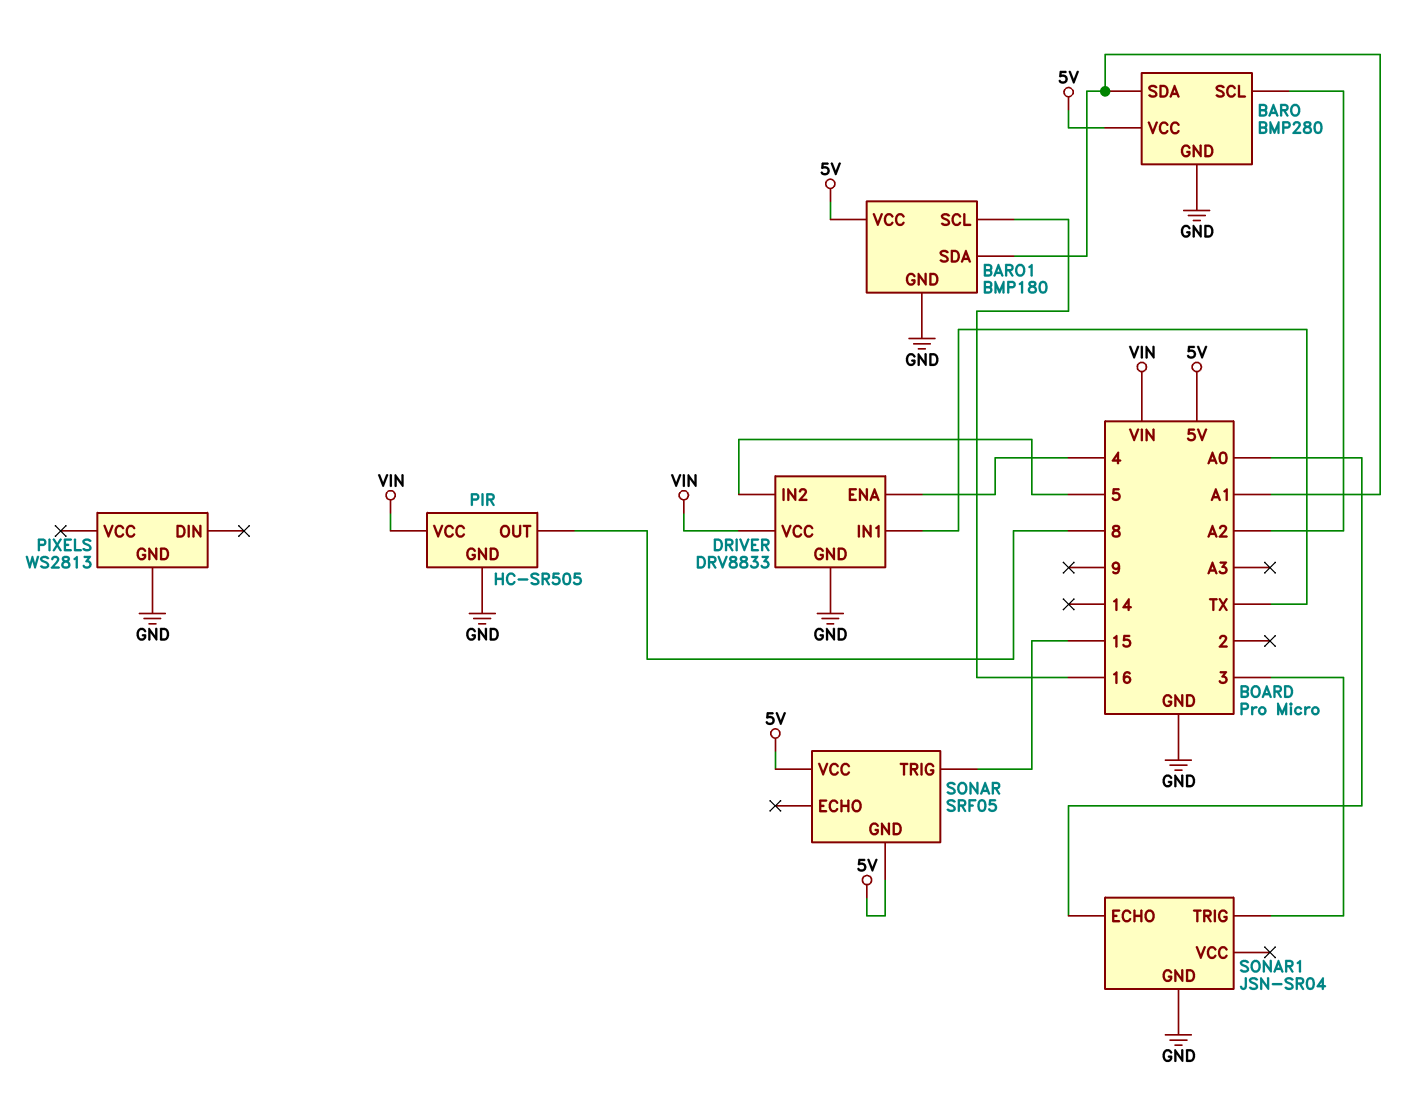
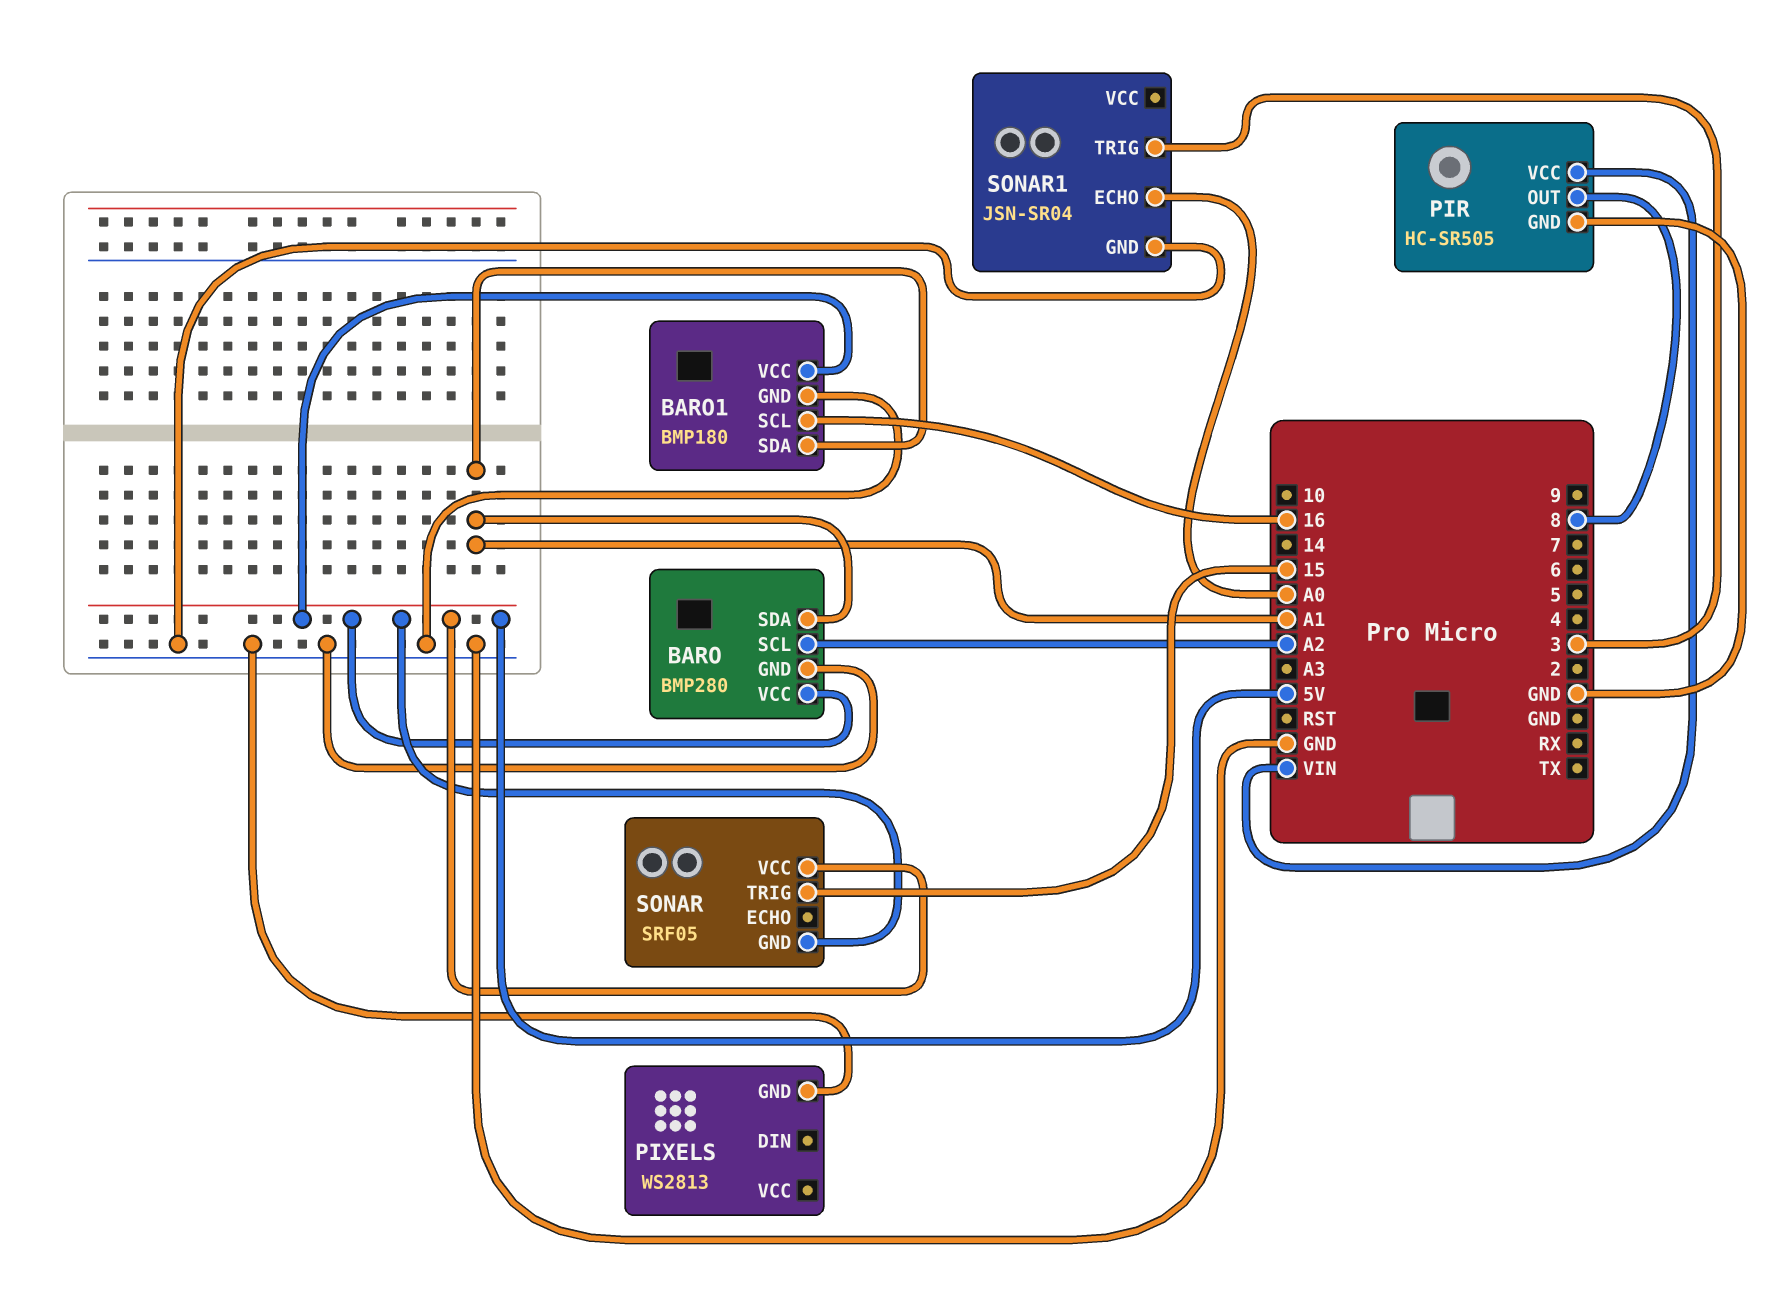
DRIVER: DRV8833 -> none
DRIVER pin ENA: 4 -> none
DRIVER pin GND: GND -> none
DRIVER pin IN1: TX -> none
DRIVER pin IN2: 5 -> none
DRIVER pin VCC: VIN -> none

